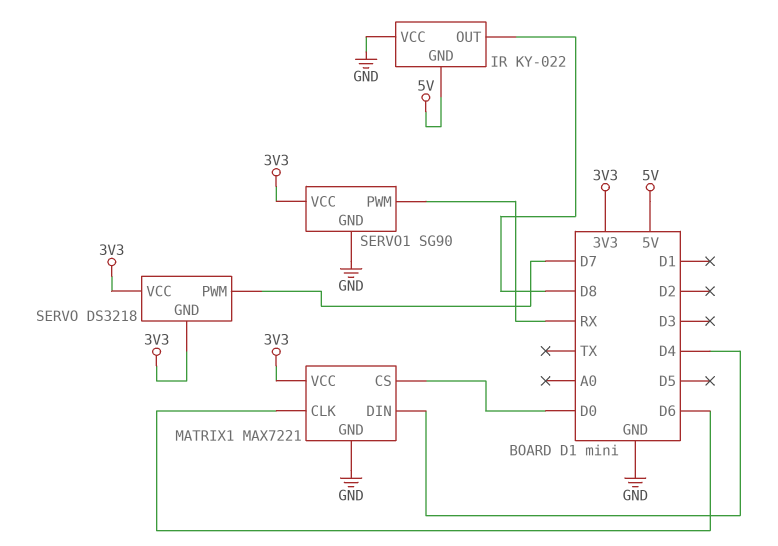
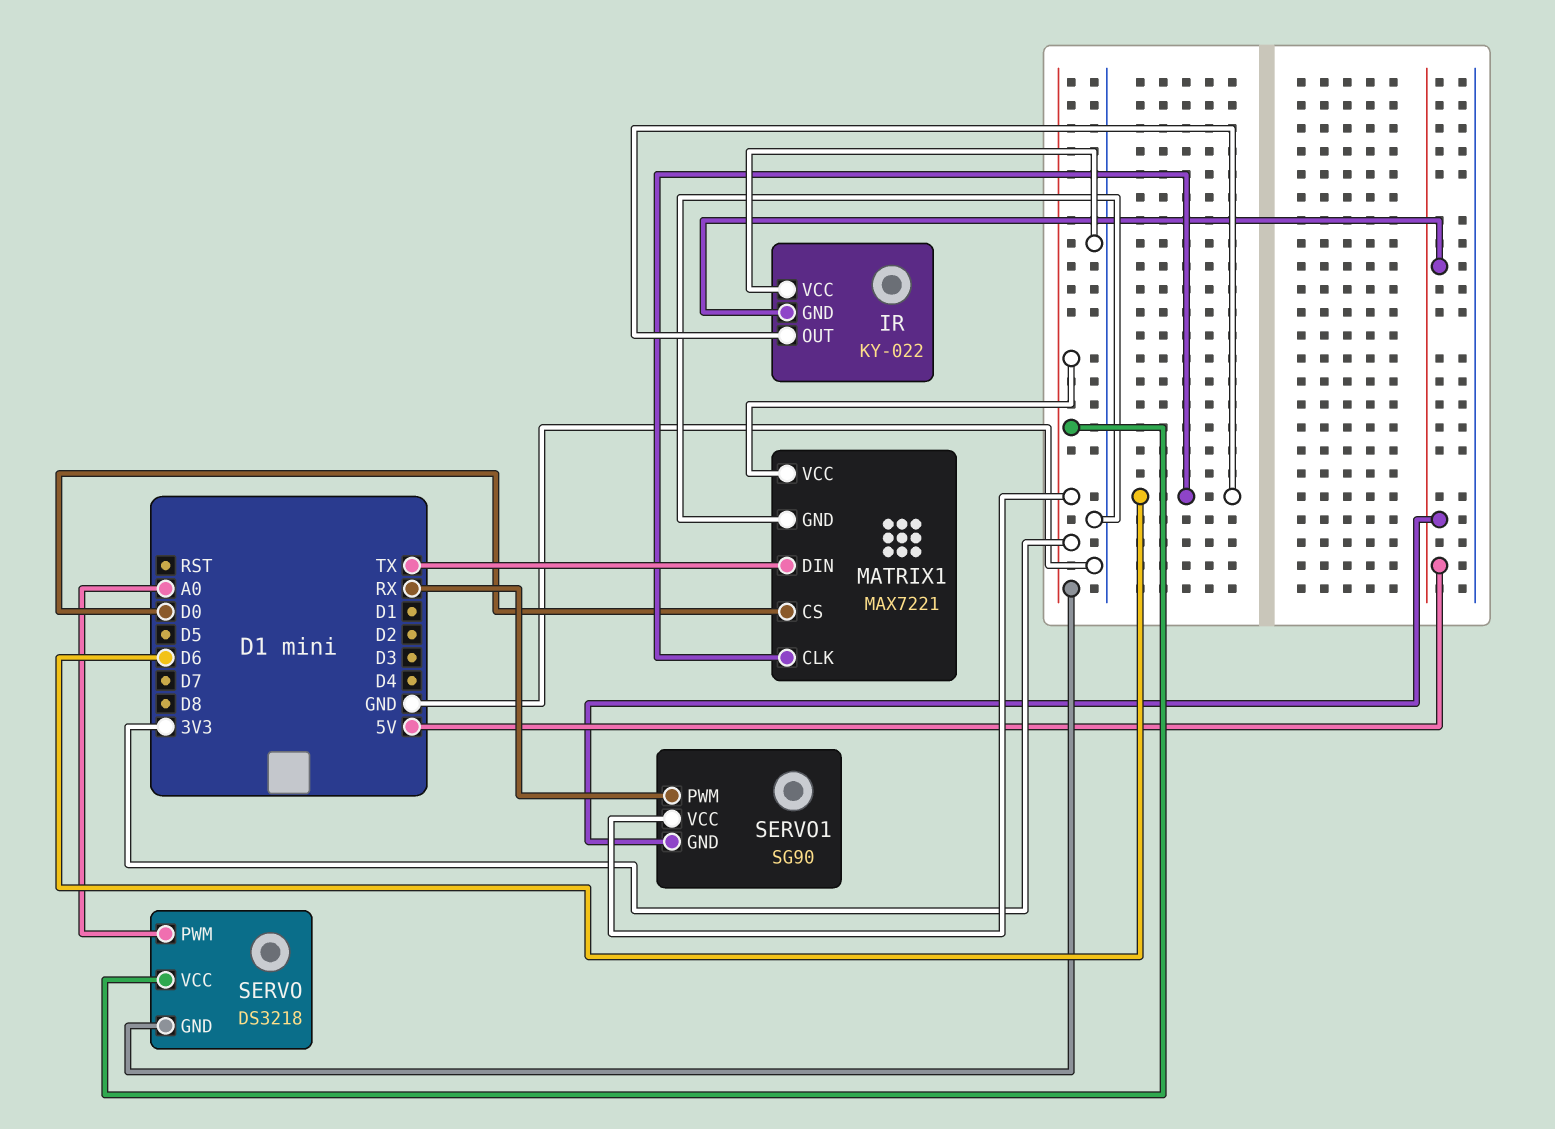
IR pin OUT: D8 -> D6
MATRIX1 pin DIN: D4 -> TX
SERVO pin PWM: D7 -> A0
SERVO1 pin GND: GND -> 5V

